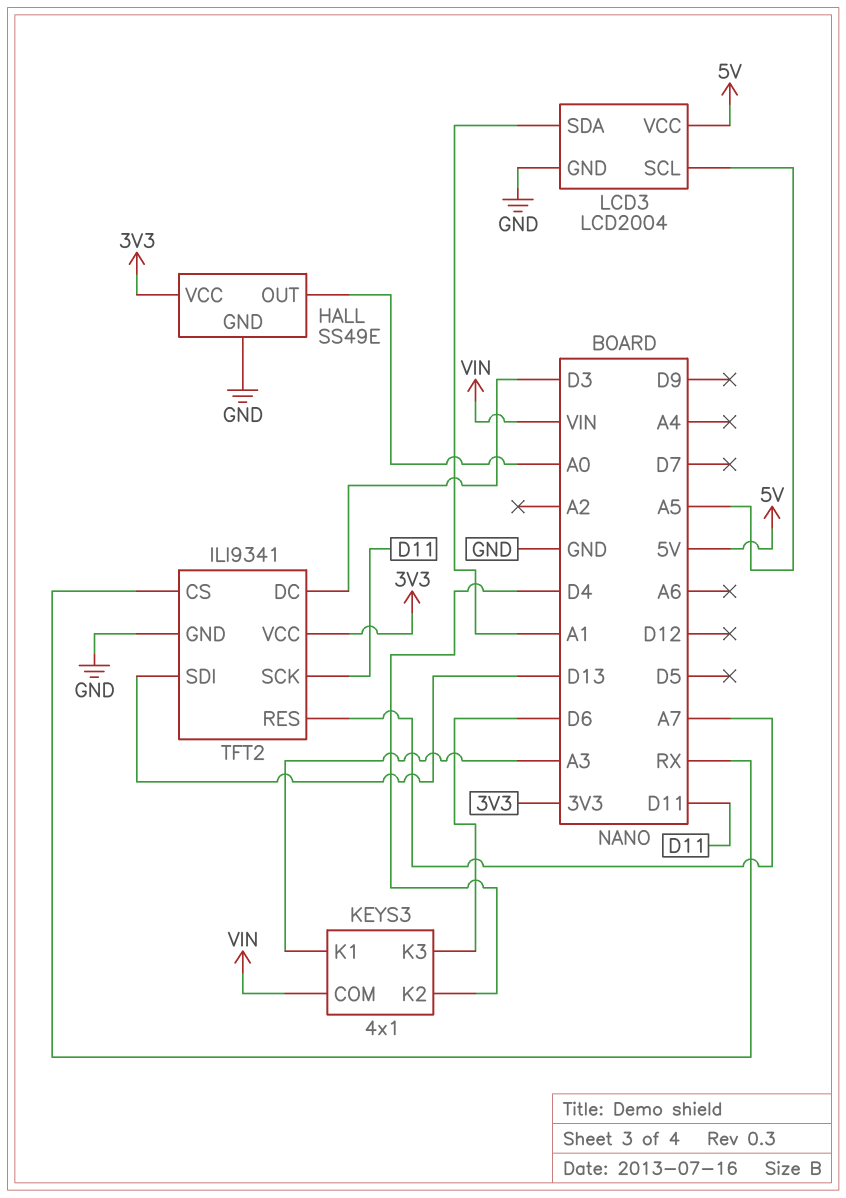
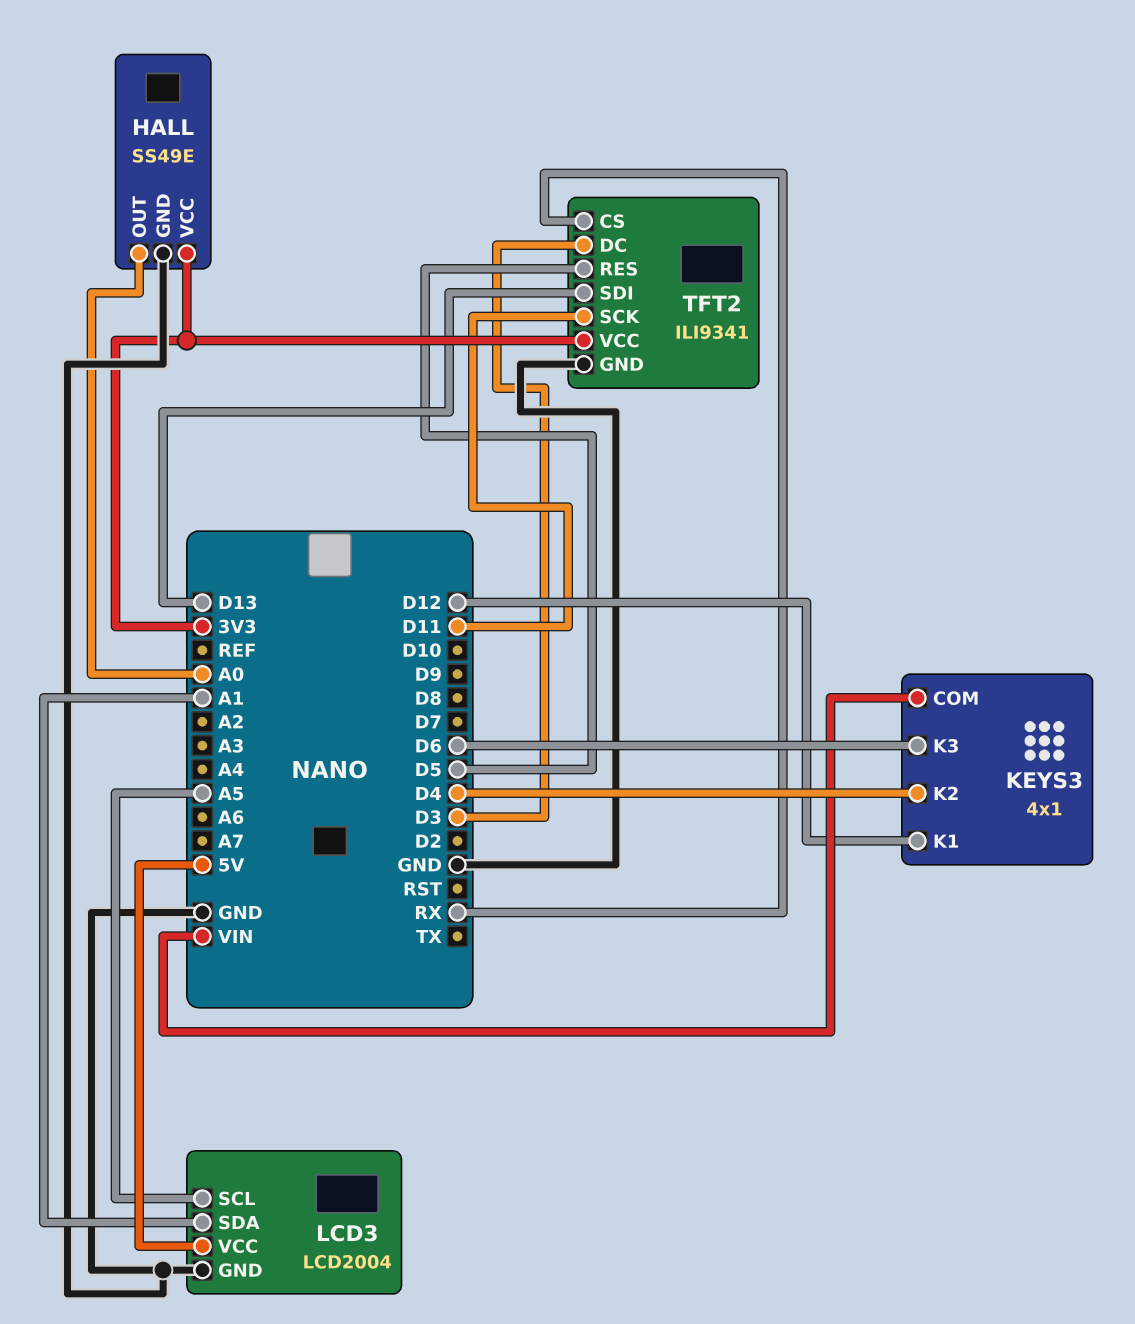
KEYS3 pin K1: A3 -> D12
TFT2 pin RES: A7 -> D5

